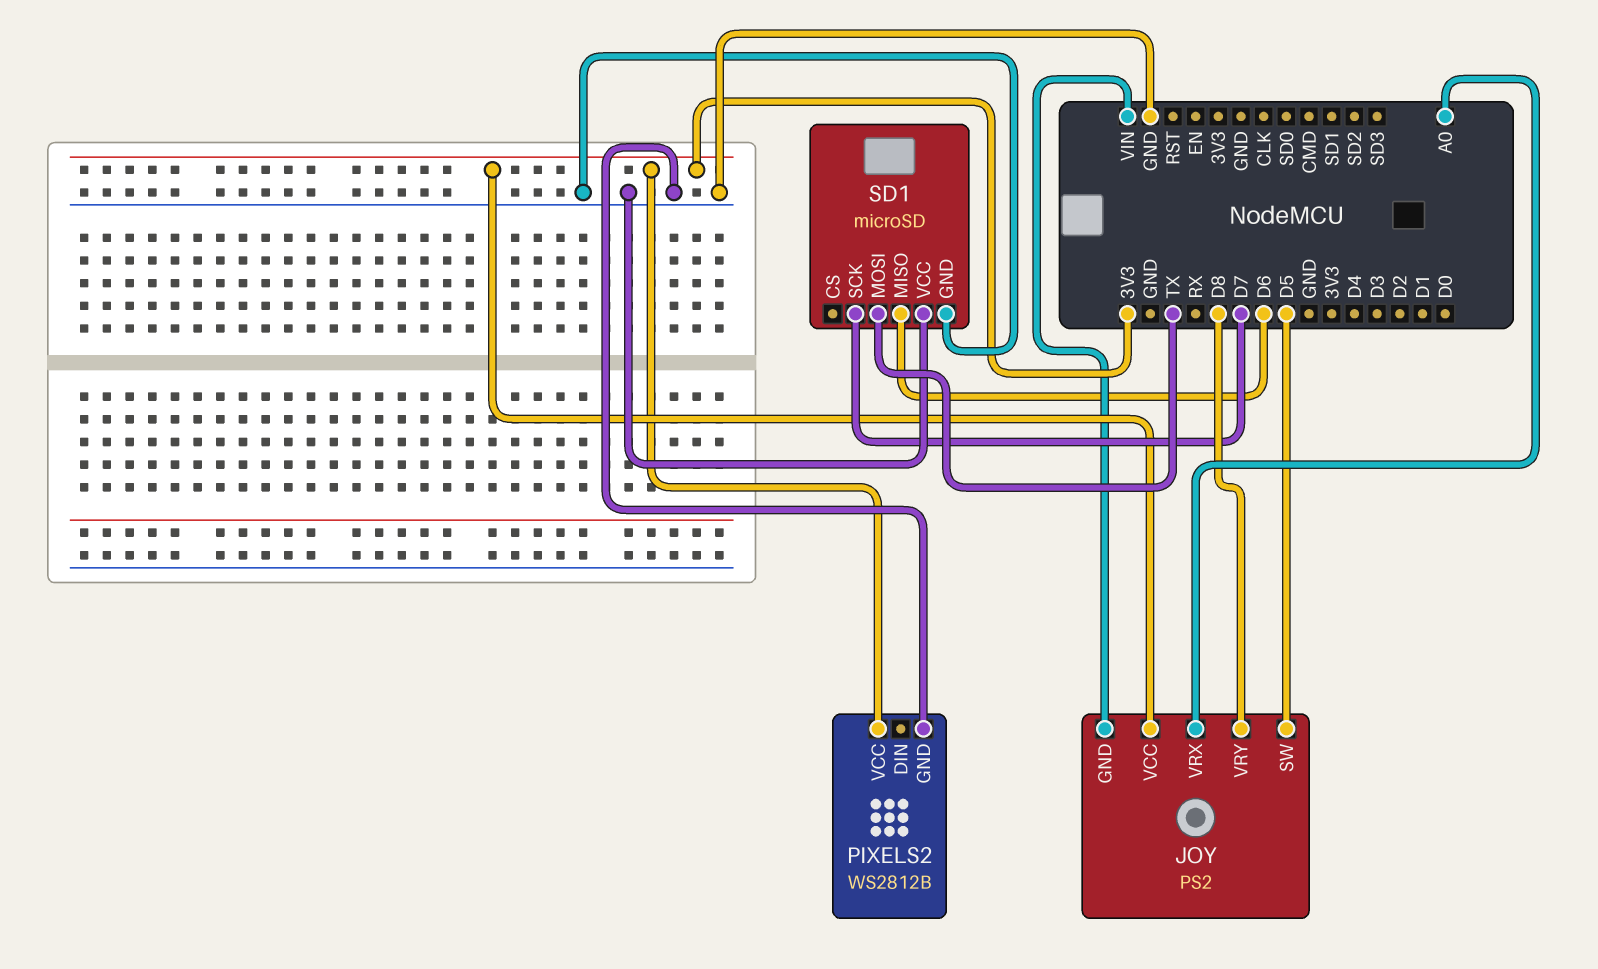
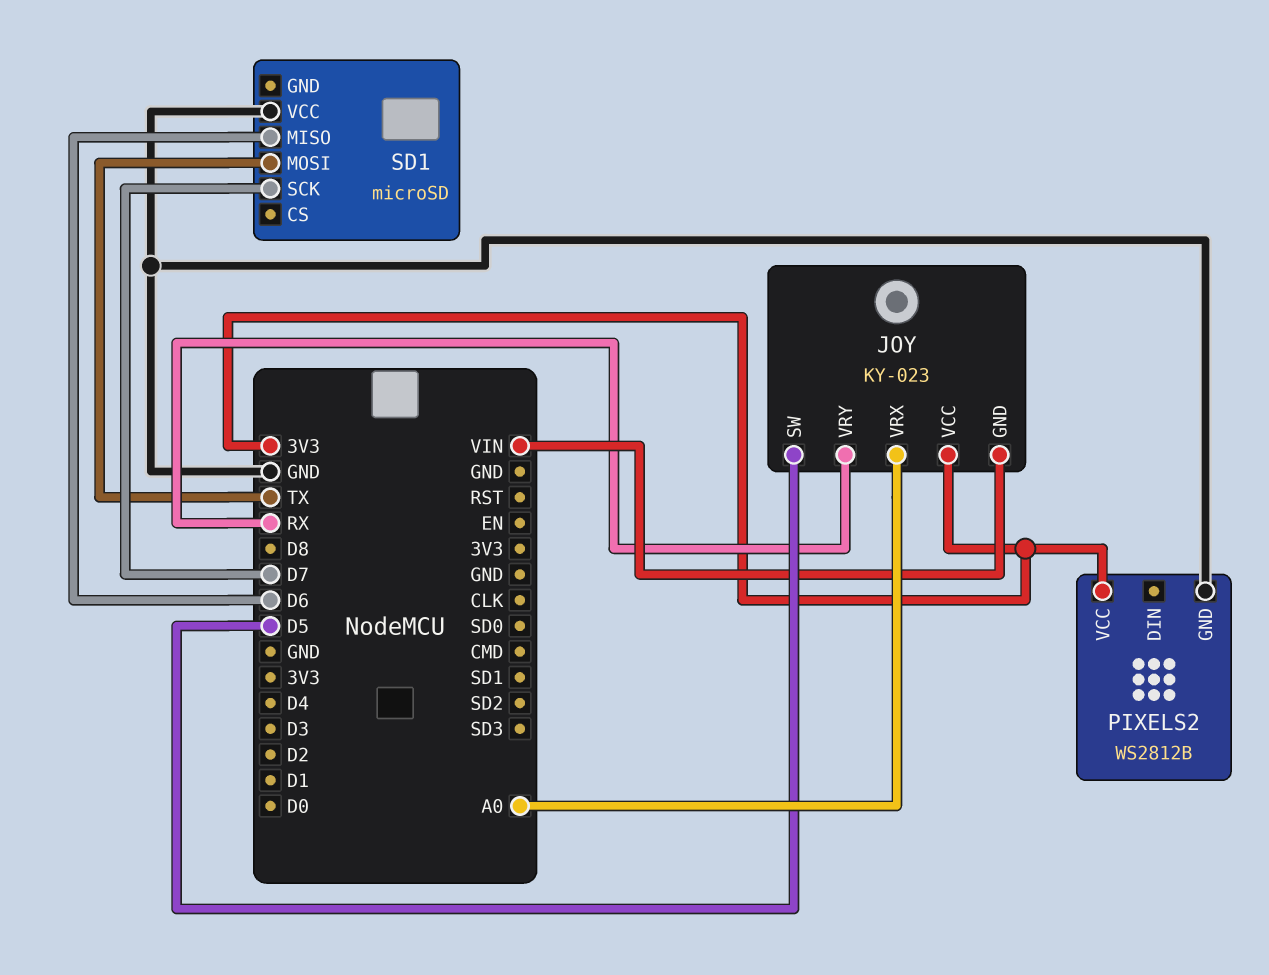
JOY: PS2 -> KY-023
JOY pin VRY: D8 -> RX
SD1 pin GND: GND -> none

